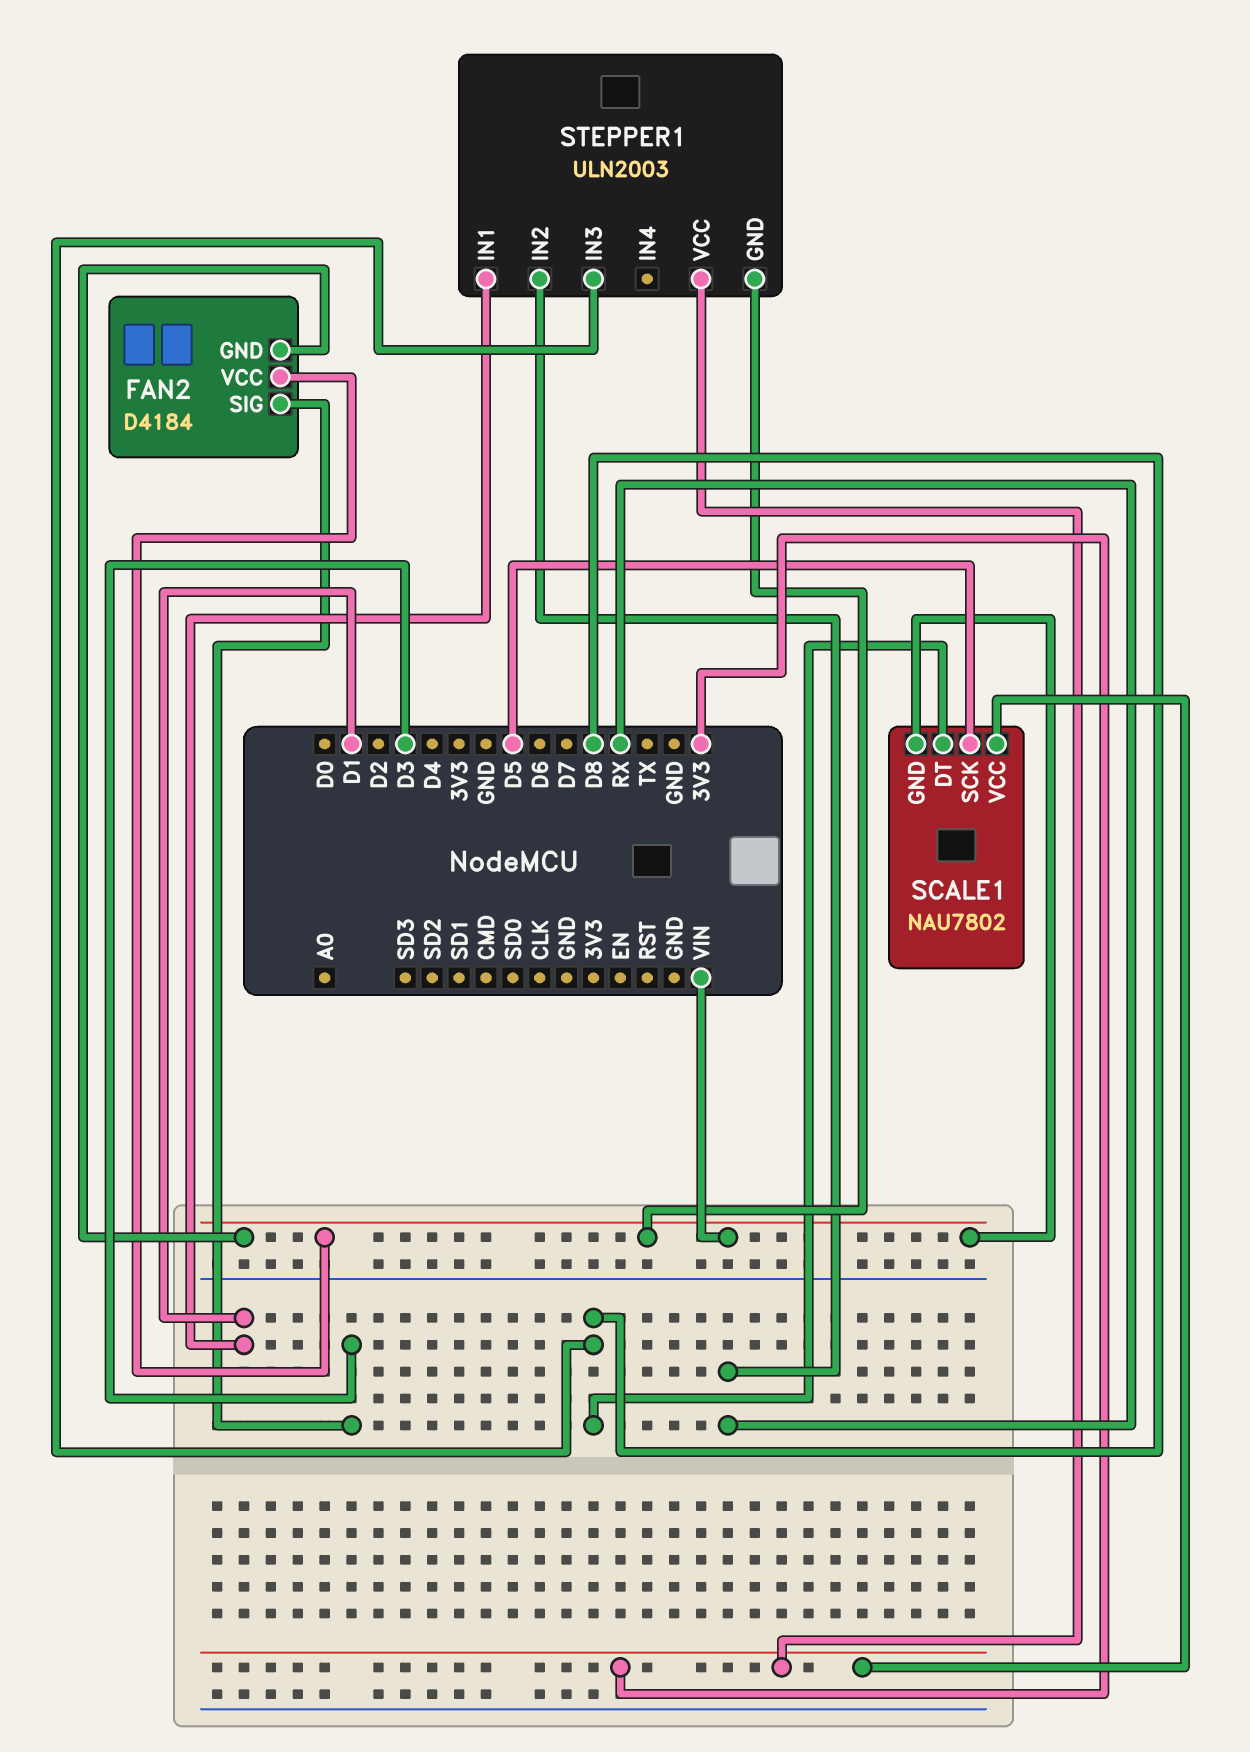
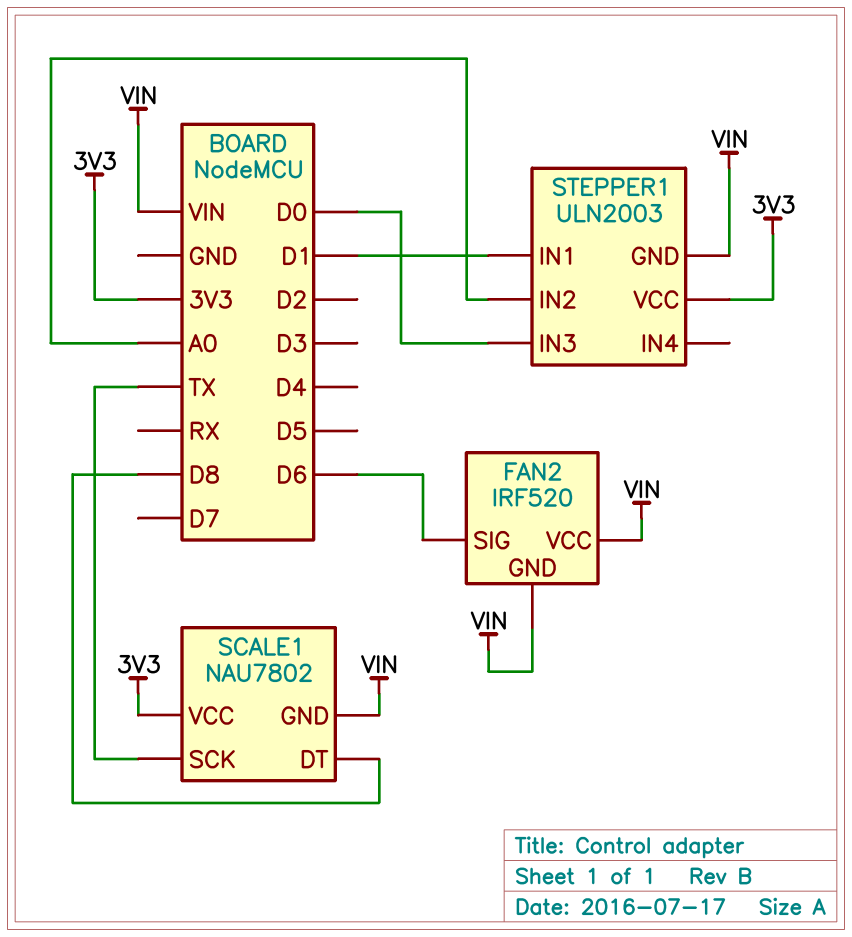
FAN2: D4184 -> IRF520
FAN2 pin SIG: D3 -> D6
SCALE1 pin SCK: D5 -> TX
STEPPER1 pin IN2: RX -> A0
STEPPER1 pin IN3: D8 -> D0

